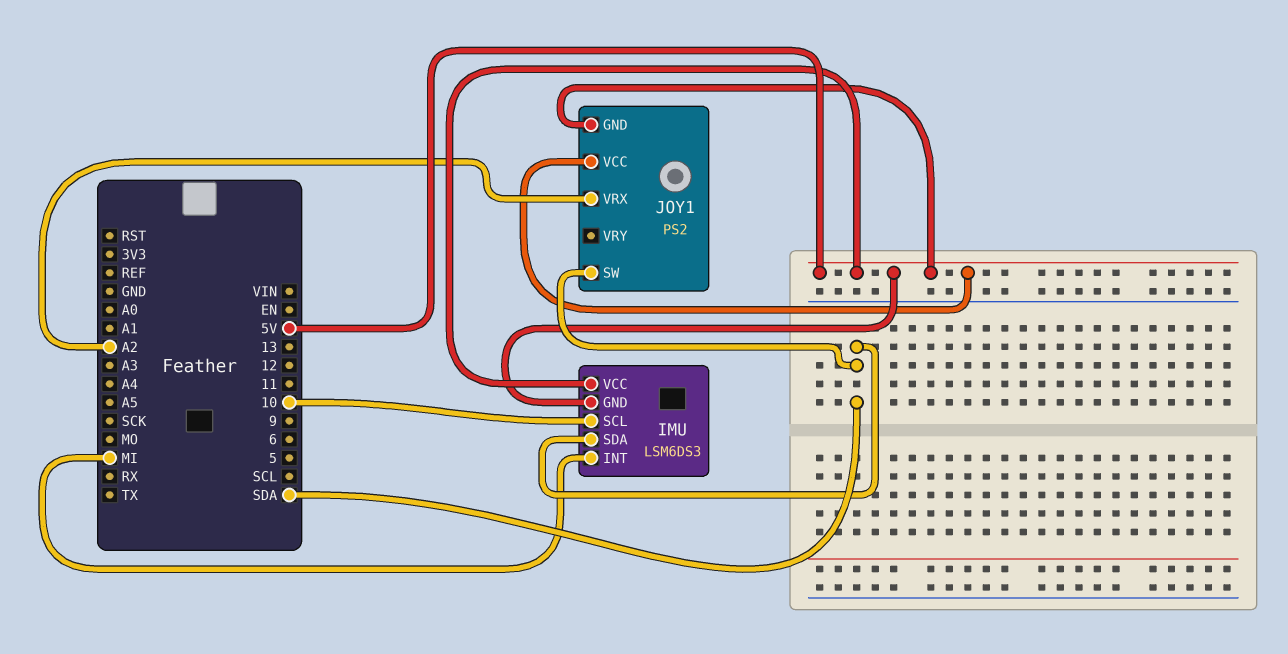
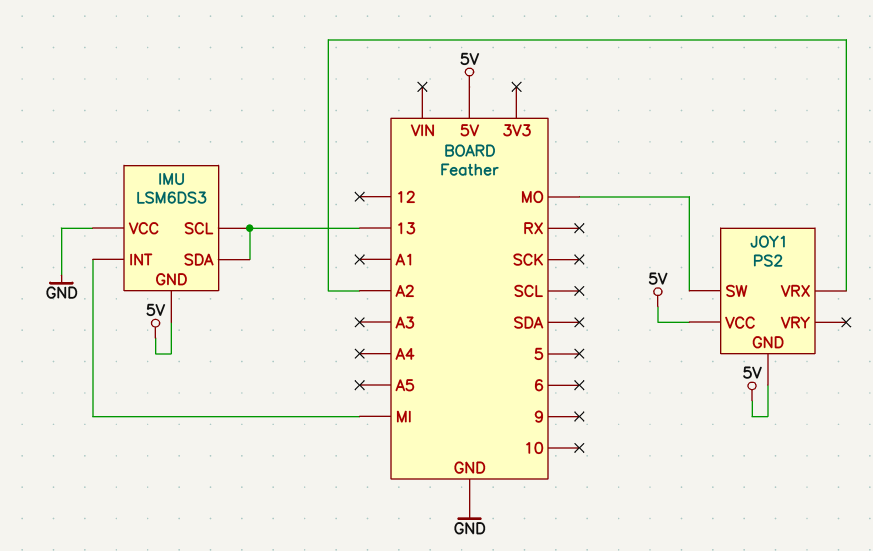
IMU pin SCL: 10 -> 13
IMU pin SDA: SDA -> 13
IMU pin VCC: 5V -> GND
JOY1 pin SW: SDA -> MO

